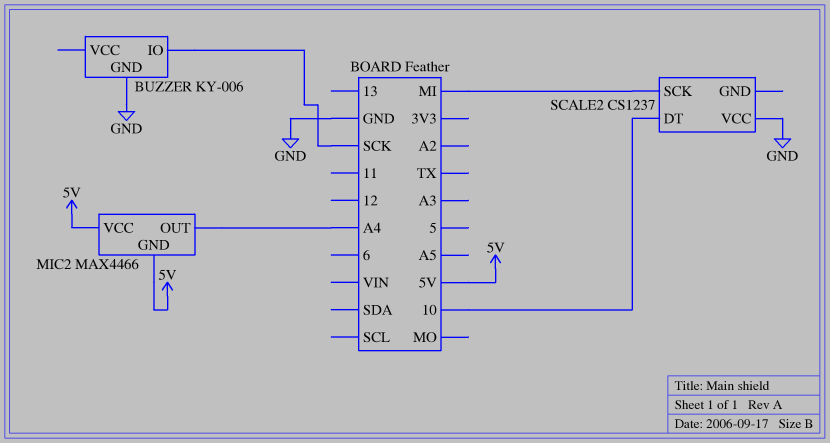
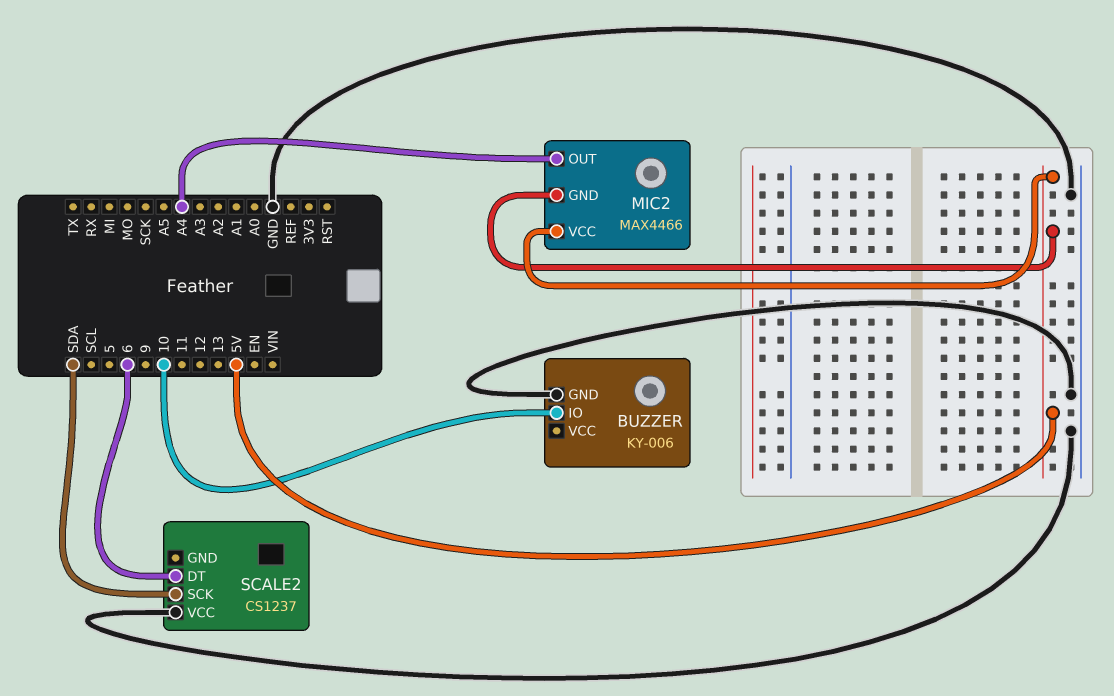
BUZZER pin IO: SCK -> 10
SCALE2 pin DT: 10 -> 6
SCALE2 pin SCK: MI -> SDA

